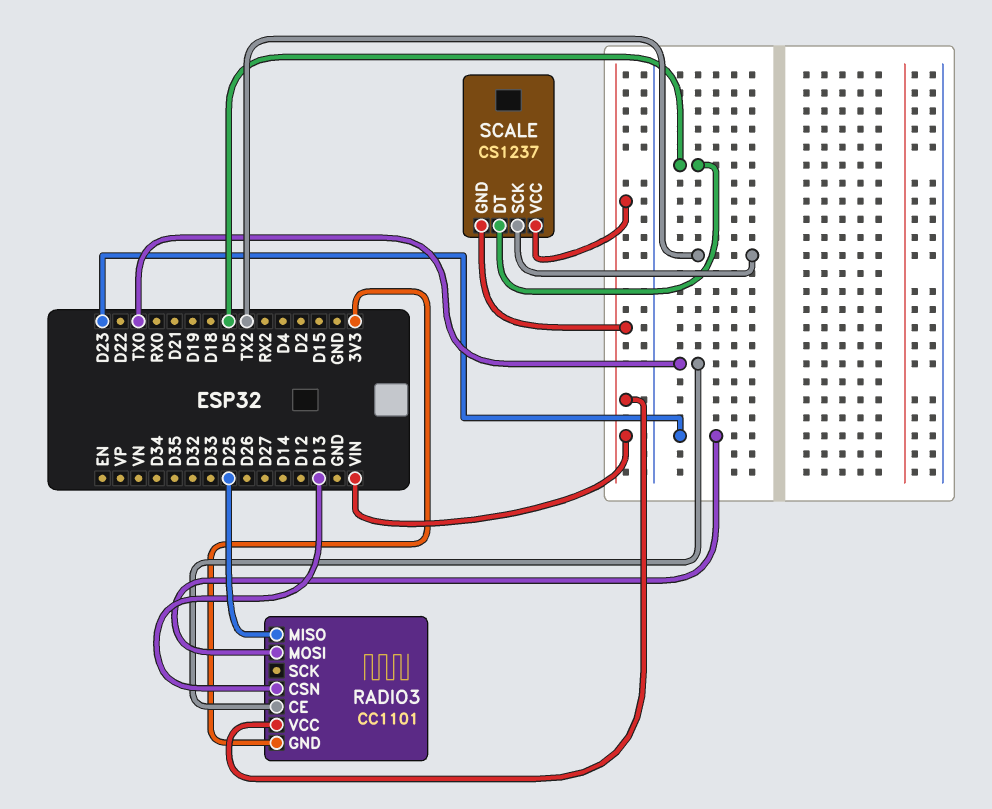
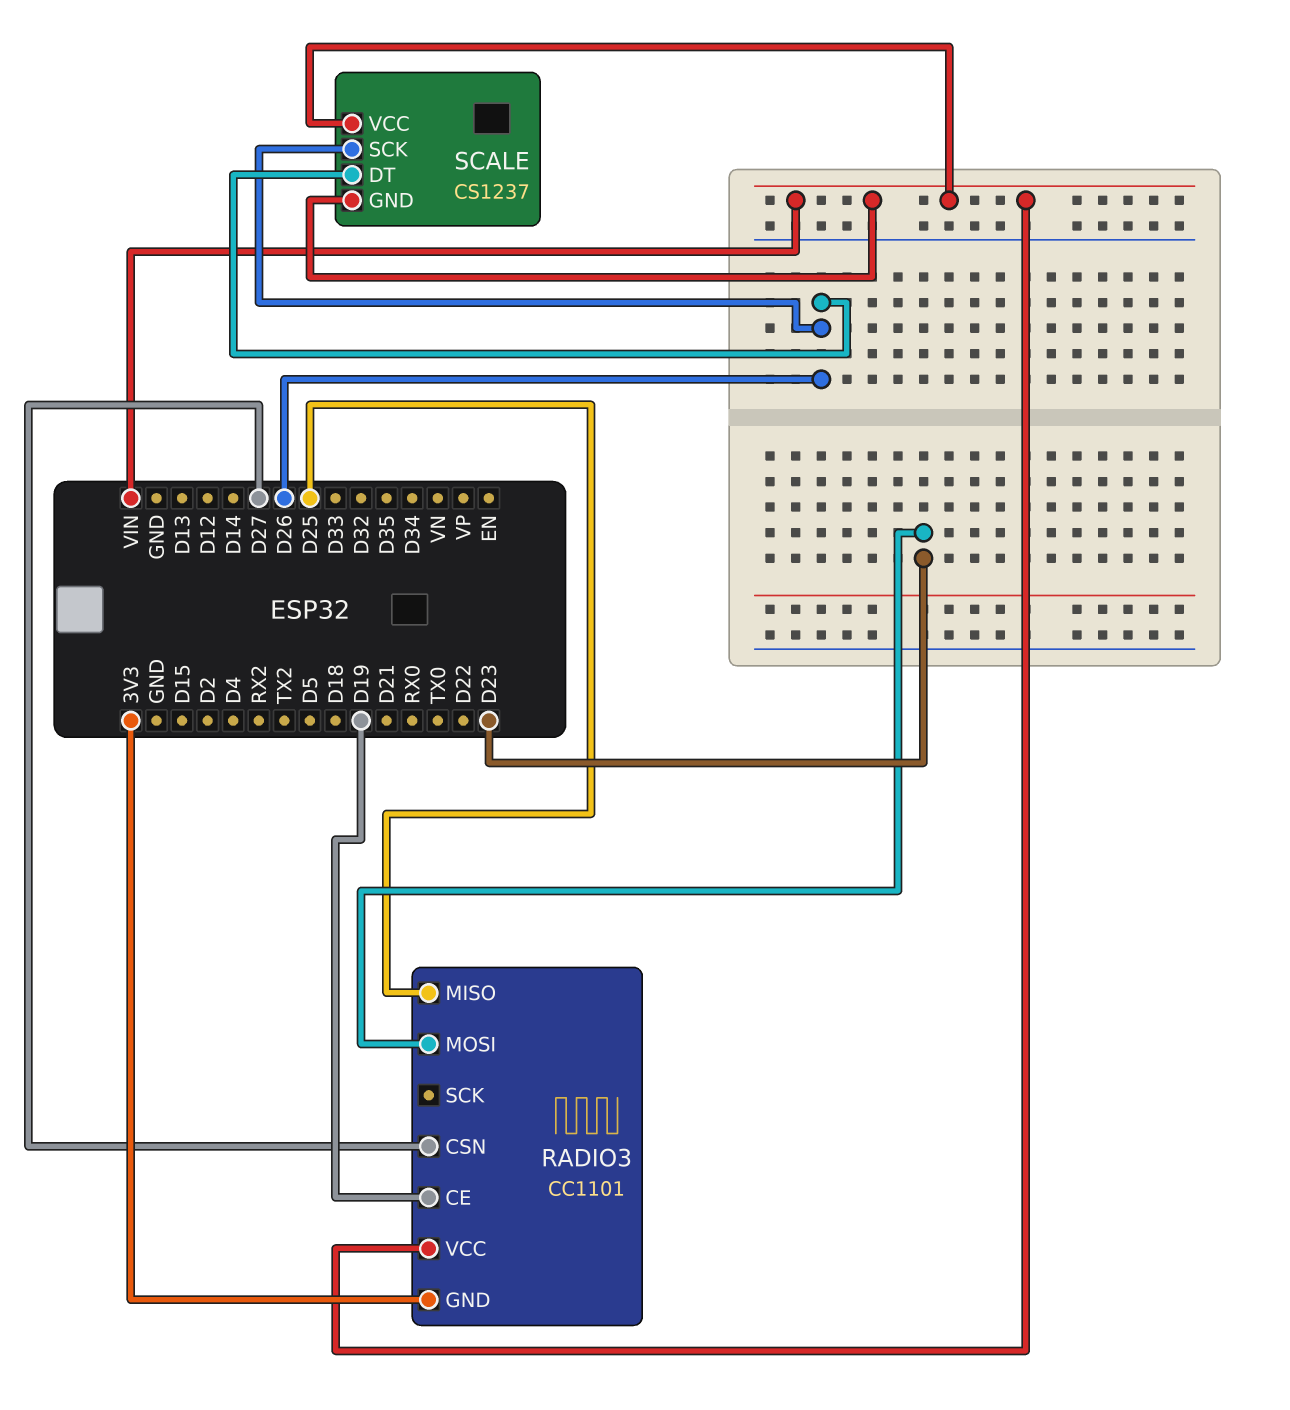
RADIO3 pin CE: TX0 -> D19
RADIO3 pin CSN: D13 -> D27
SCALE pin DT: D5 -> D26
SCALE pin SCK: TX2 -> D26

